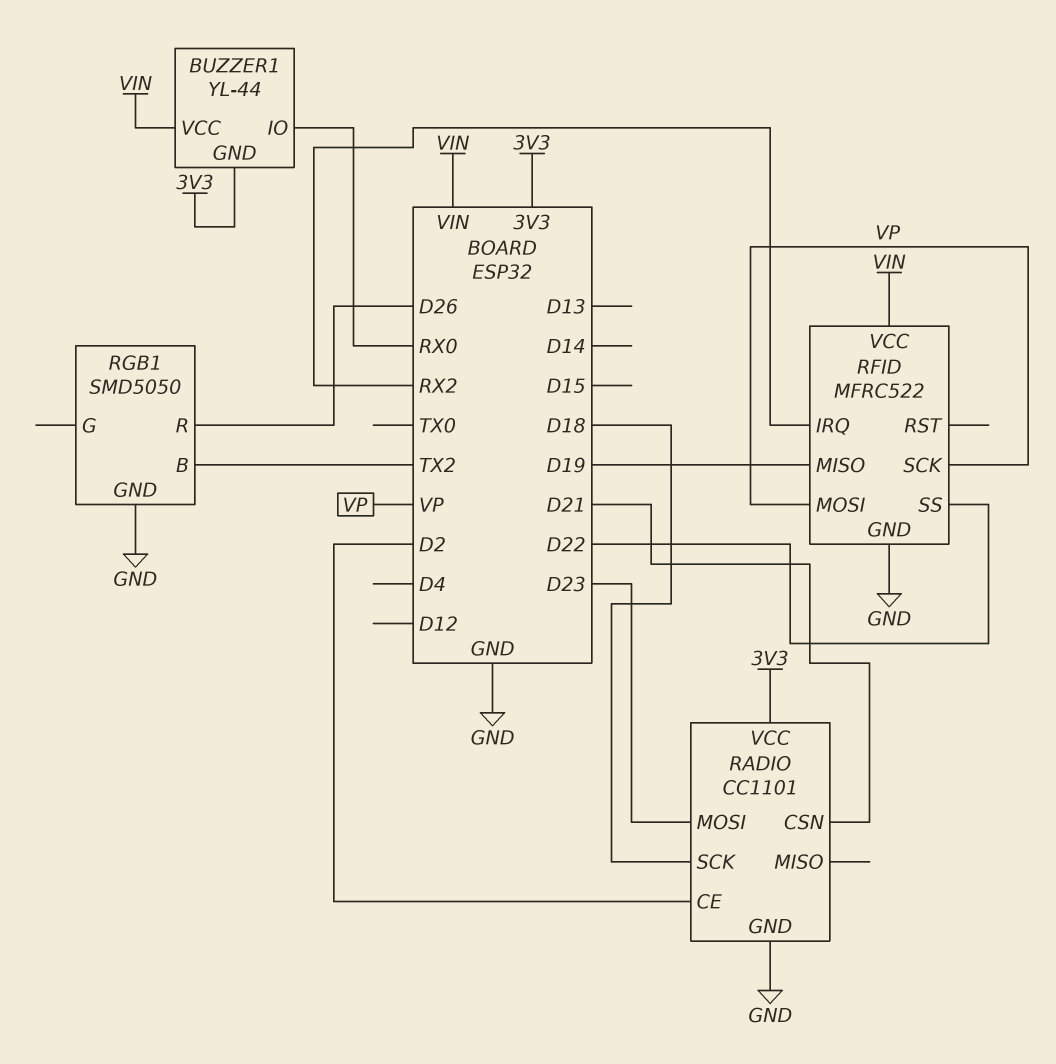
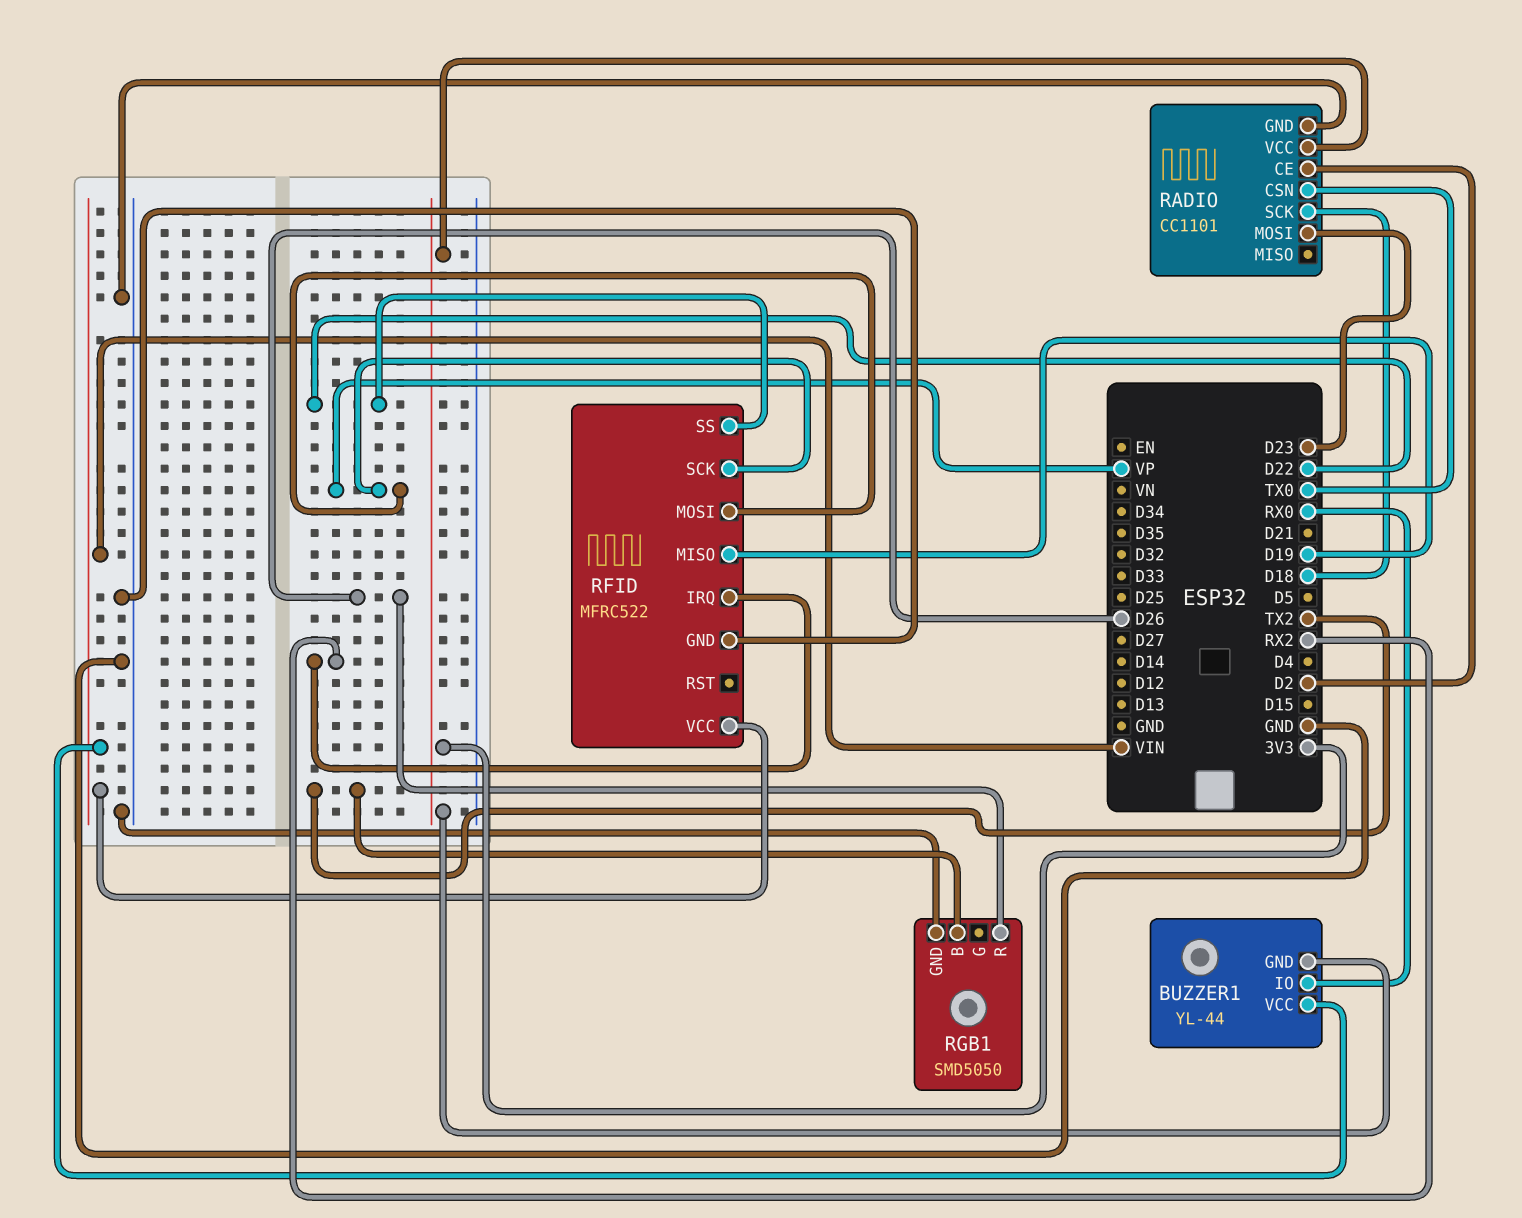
RADIO pin CSN: D21 -> TX0

